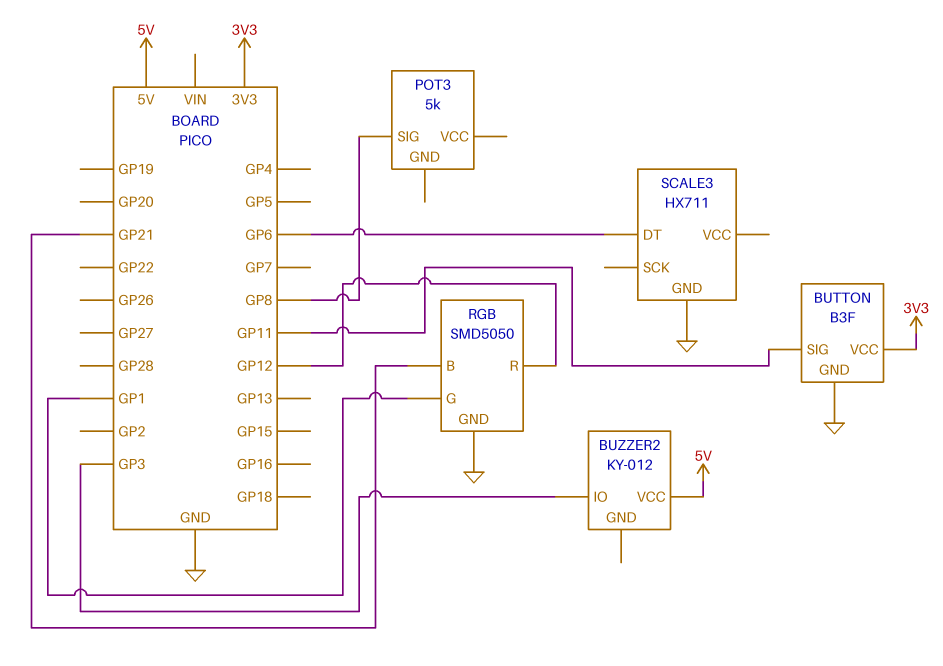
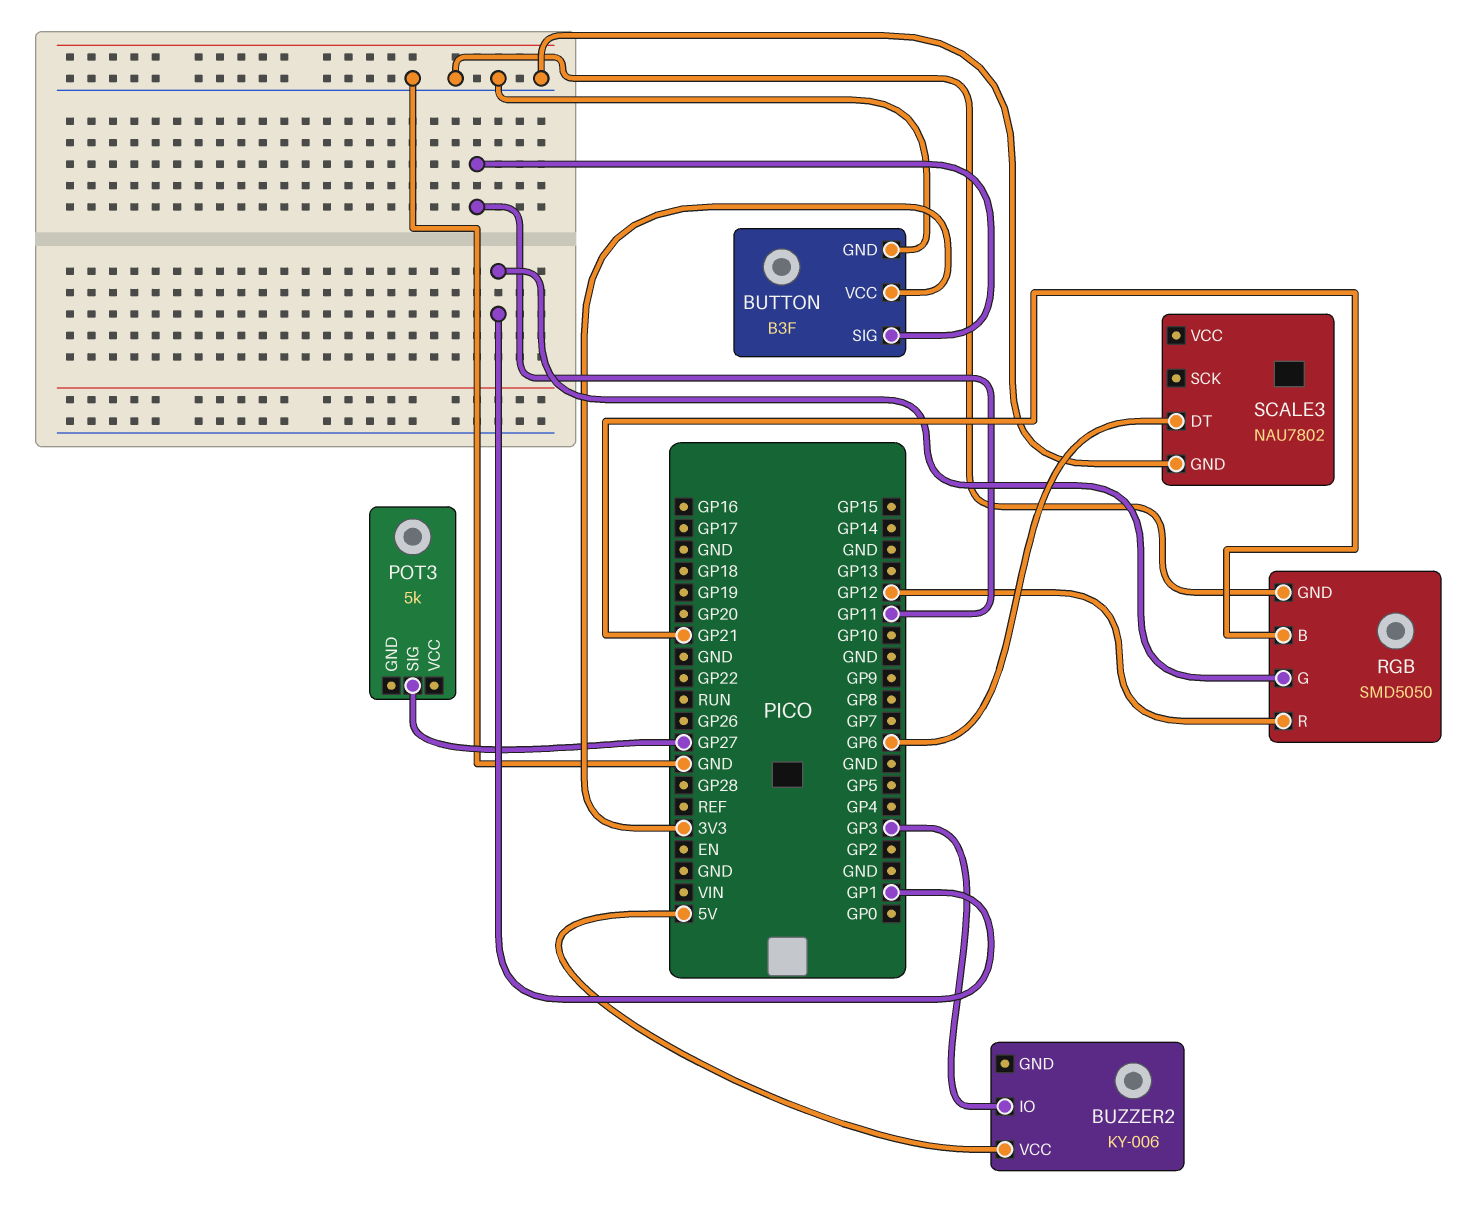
BUZZER2: KY-012 -> KY-006
POT3 pin SIG: GP8 -> GP27
SCALE3: HX711 -> NAU7802

